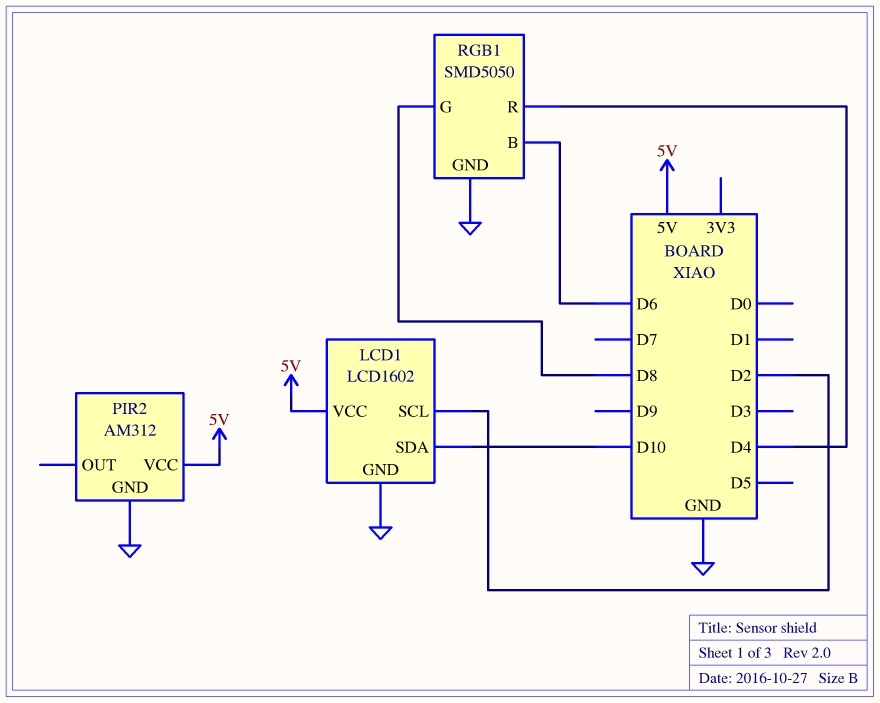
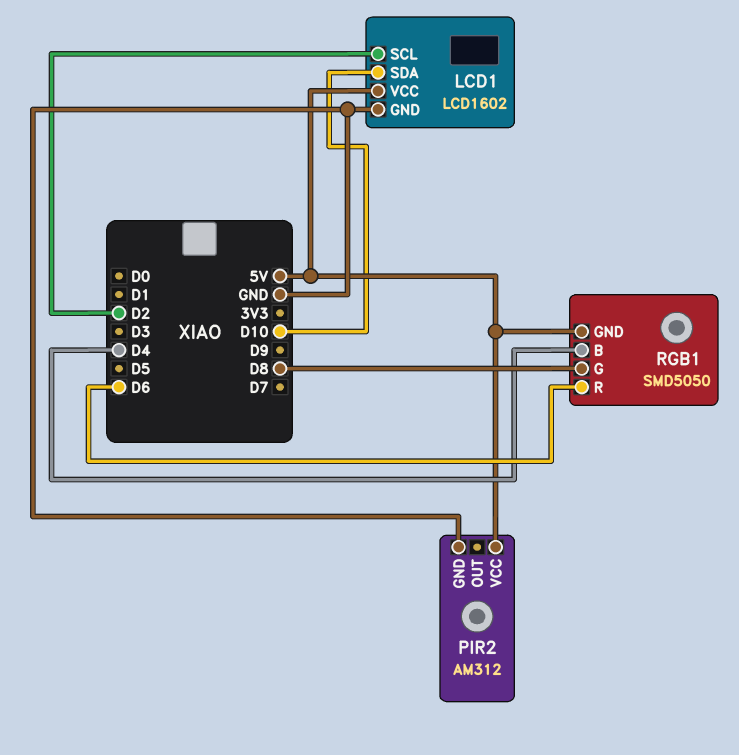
RGB1 pin B: D6 -> D4
RGB1 pin GND: GND -> 5V
RGB1 pin R: D4 -> D6

